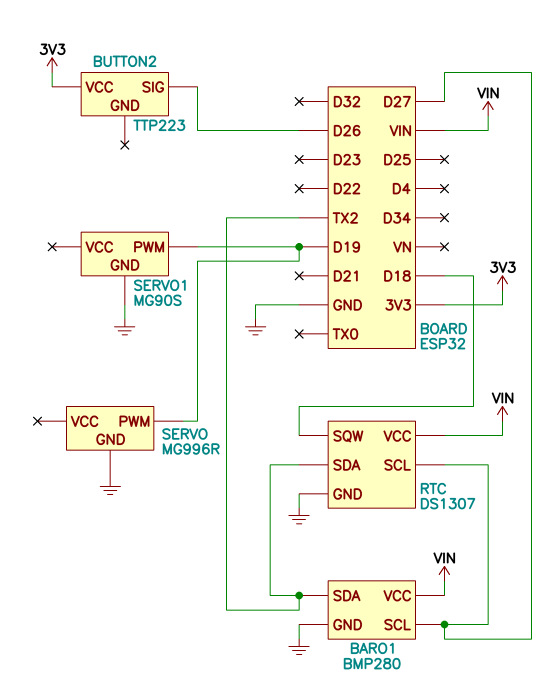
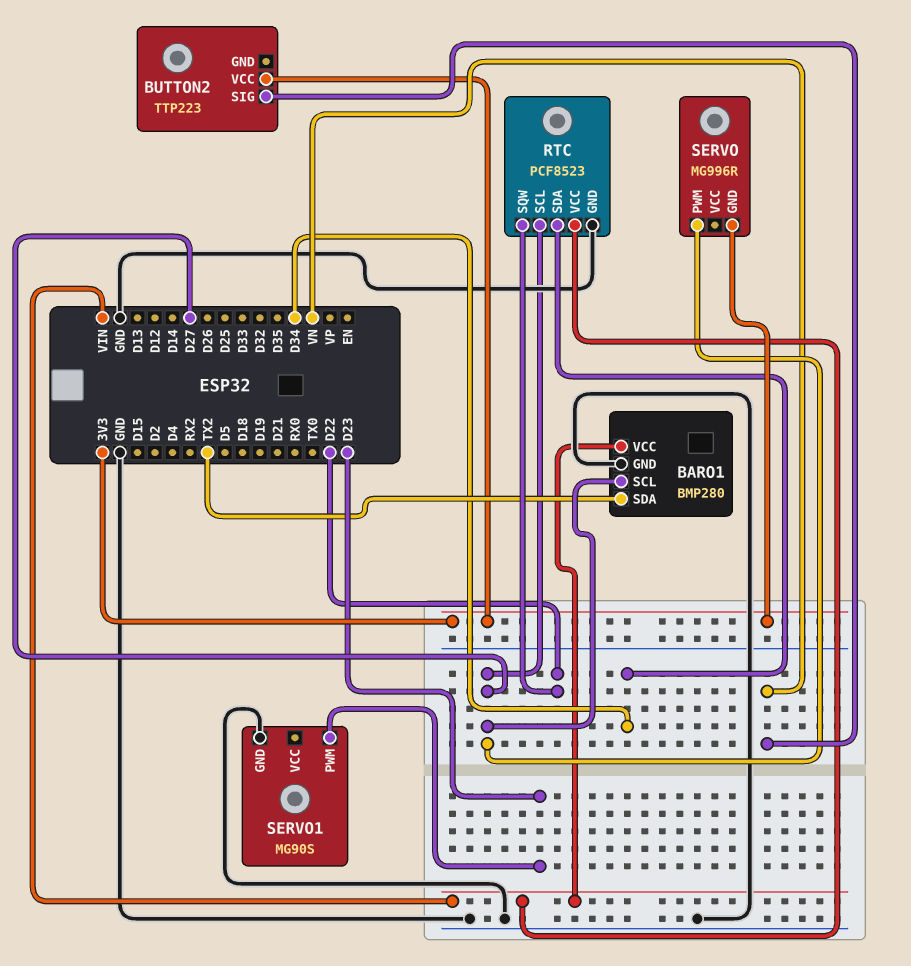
BUTTON2 pin SIG: D26 -> VN
RTC: DS1307 -> PCF8523
RTC pin SDA: TX2 -> D34
RTC pin SQW: D18 -> D22
SERVO pin GND: GND -> 3V3
SERVO pin PWM: D19 -> D27
SERVO1 pin PWM: D19 -> D23

